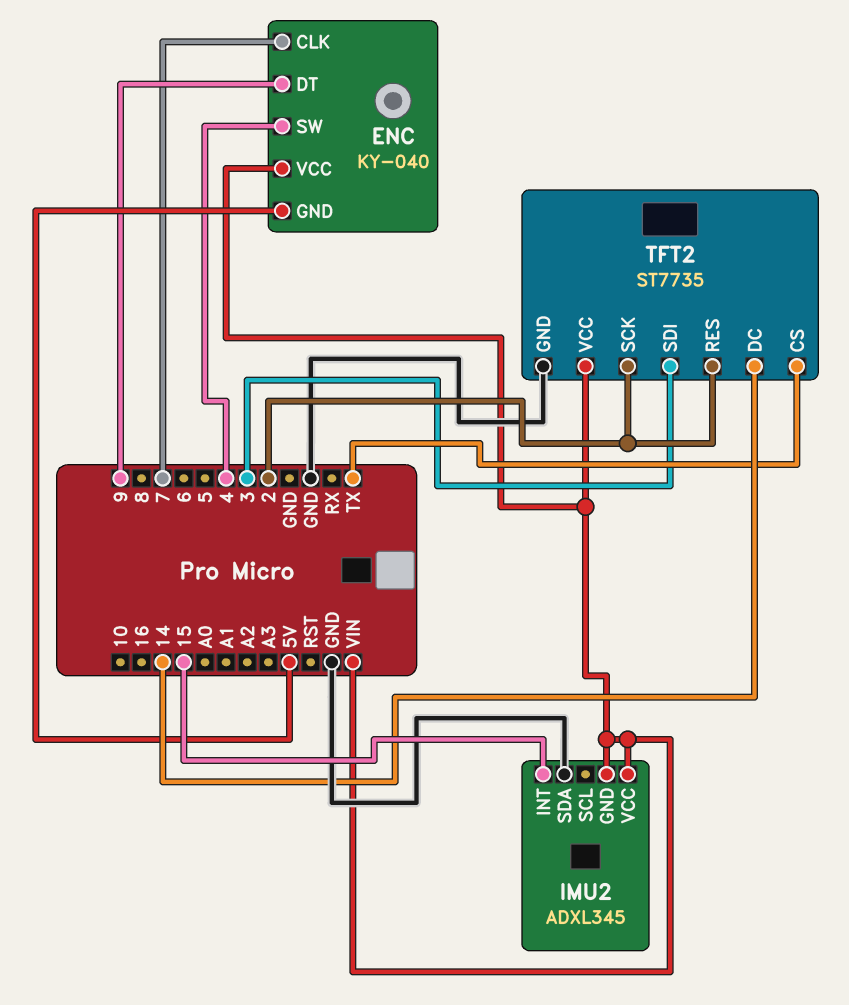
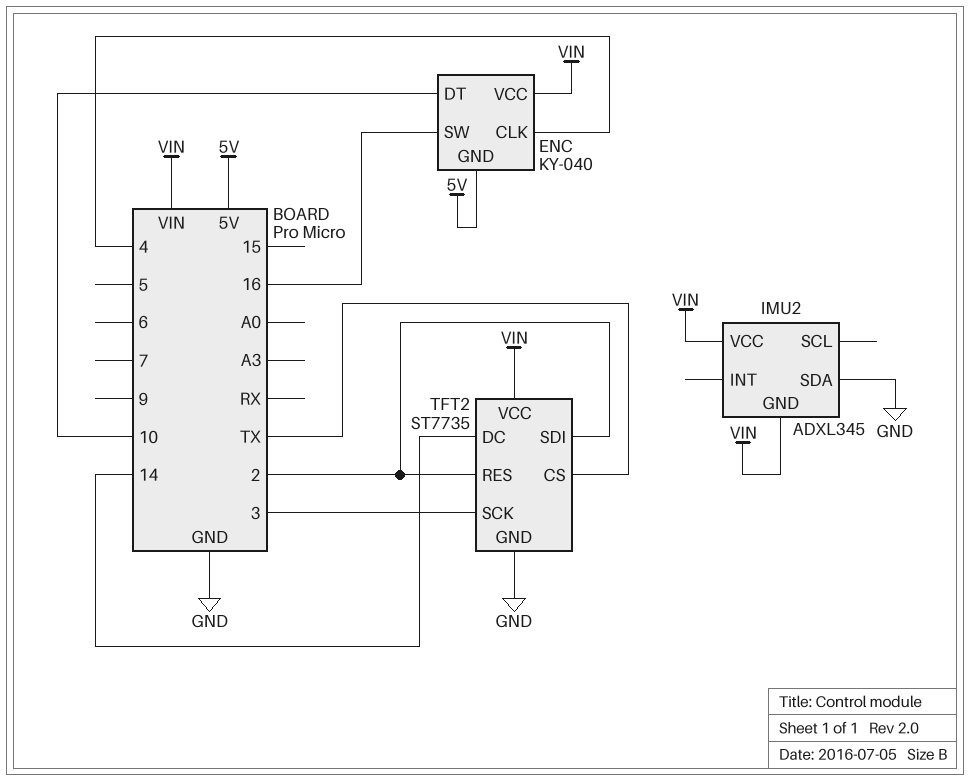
ENC pin CLK: 7 -> 4
ENC pin DT: 9 -> 10
ENC pin SW: 4 -> 16
IMU2 pin INT: 15 -> none
TFT2 pin SCK: 2 -> 3
TFT2 pin SDI: 3 -> 2

